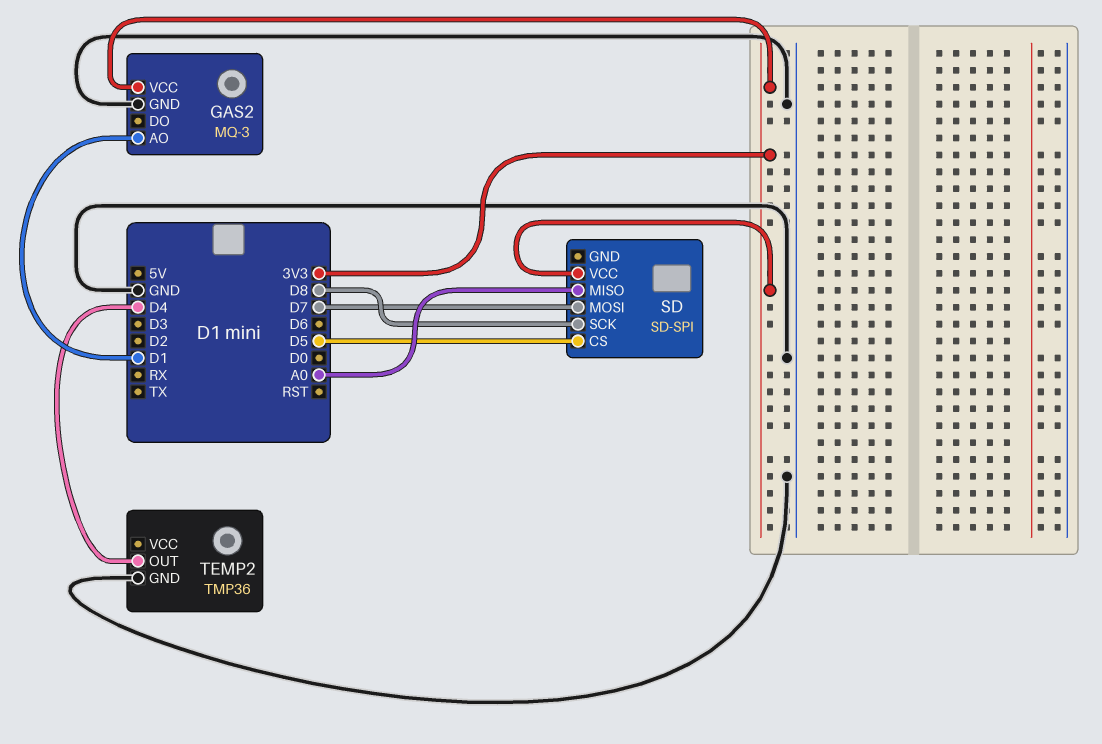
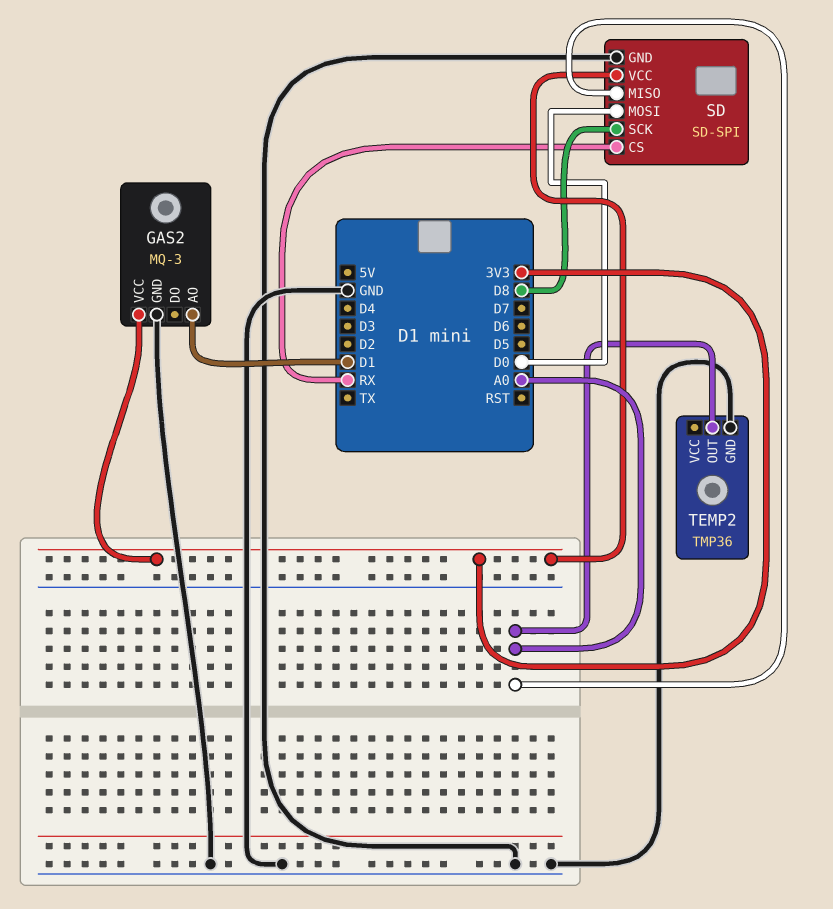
SD pin CS: D5 -> RX
SD pin GND: none -> GND
SD pin MOSI: D7 -> D0
TEMP2 pin OUT: D4 -> A0

